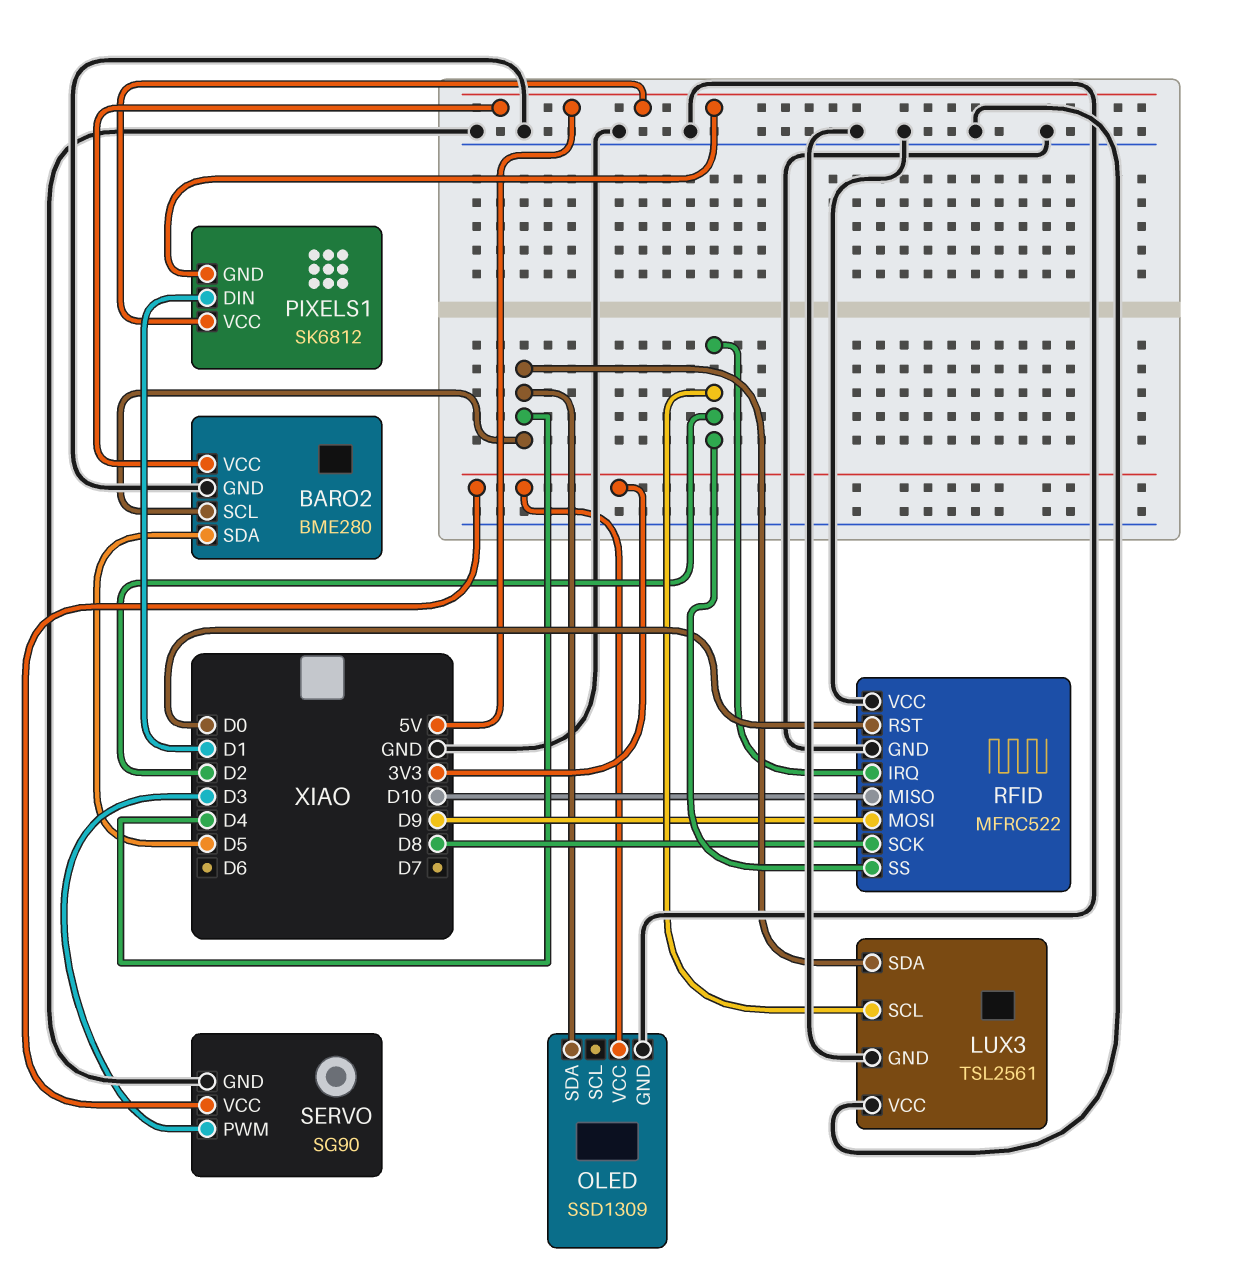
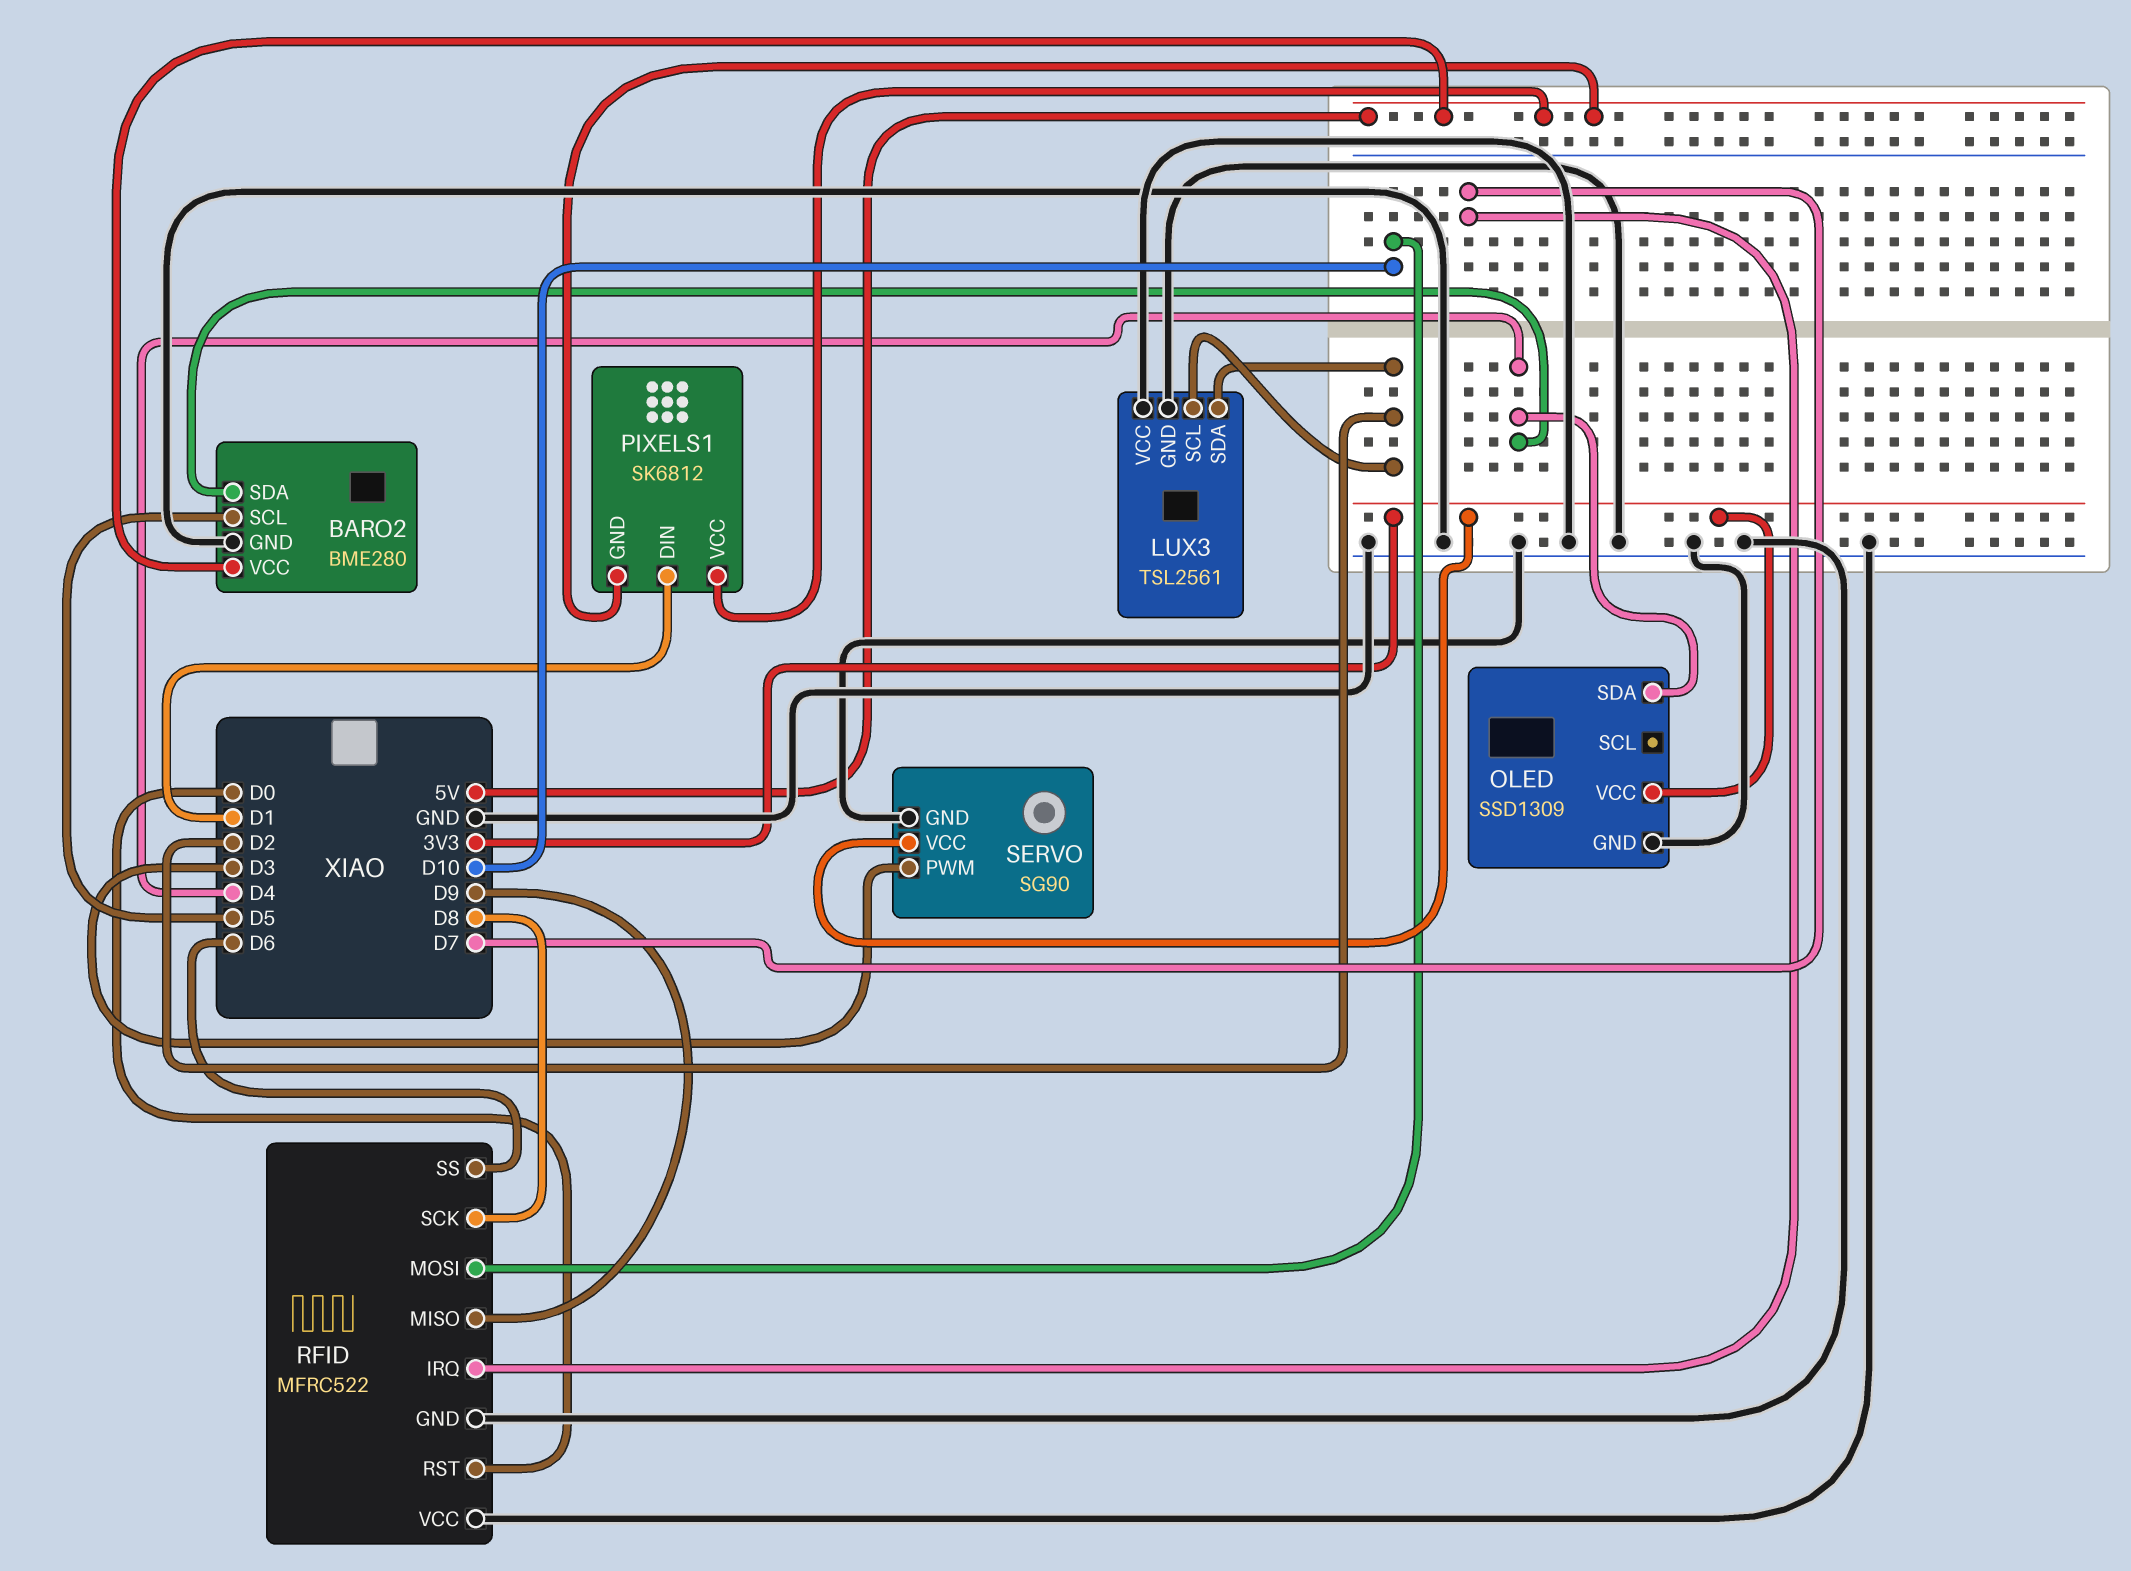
BARO2 pin SCL: D4 -> D5
BARO2 pin SDA: D5 -> D4
LUX3 pin SDA: D4 -> D2
RFID pin IRQ: D2 -> D7
RFID pin MISO: D10 -> D9
RFID pin MOSI: D9 -> D10
RFID pin SS: D2 -> D6

